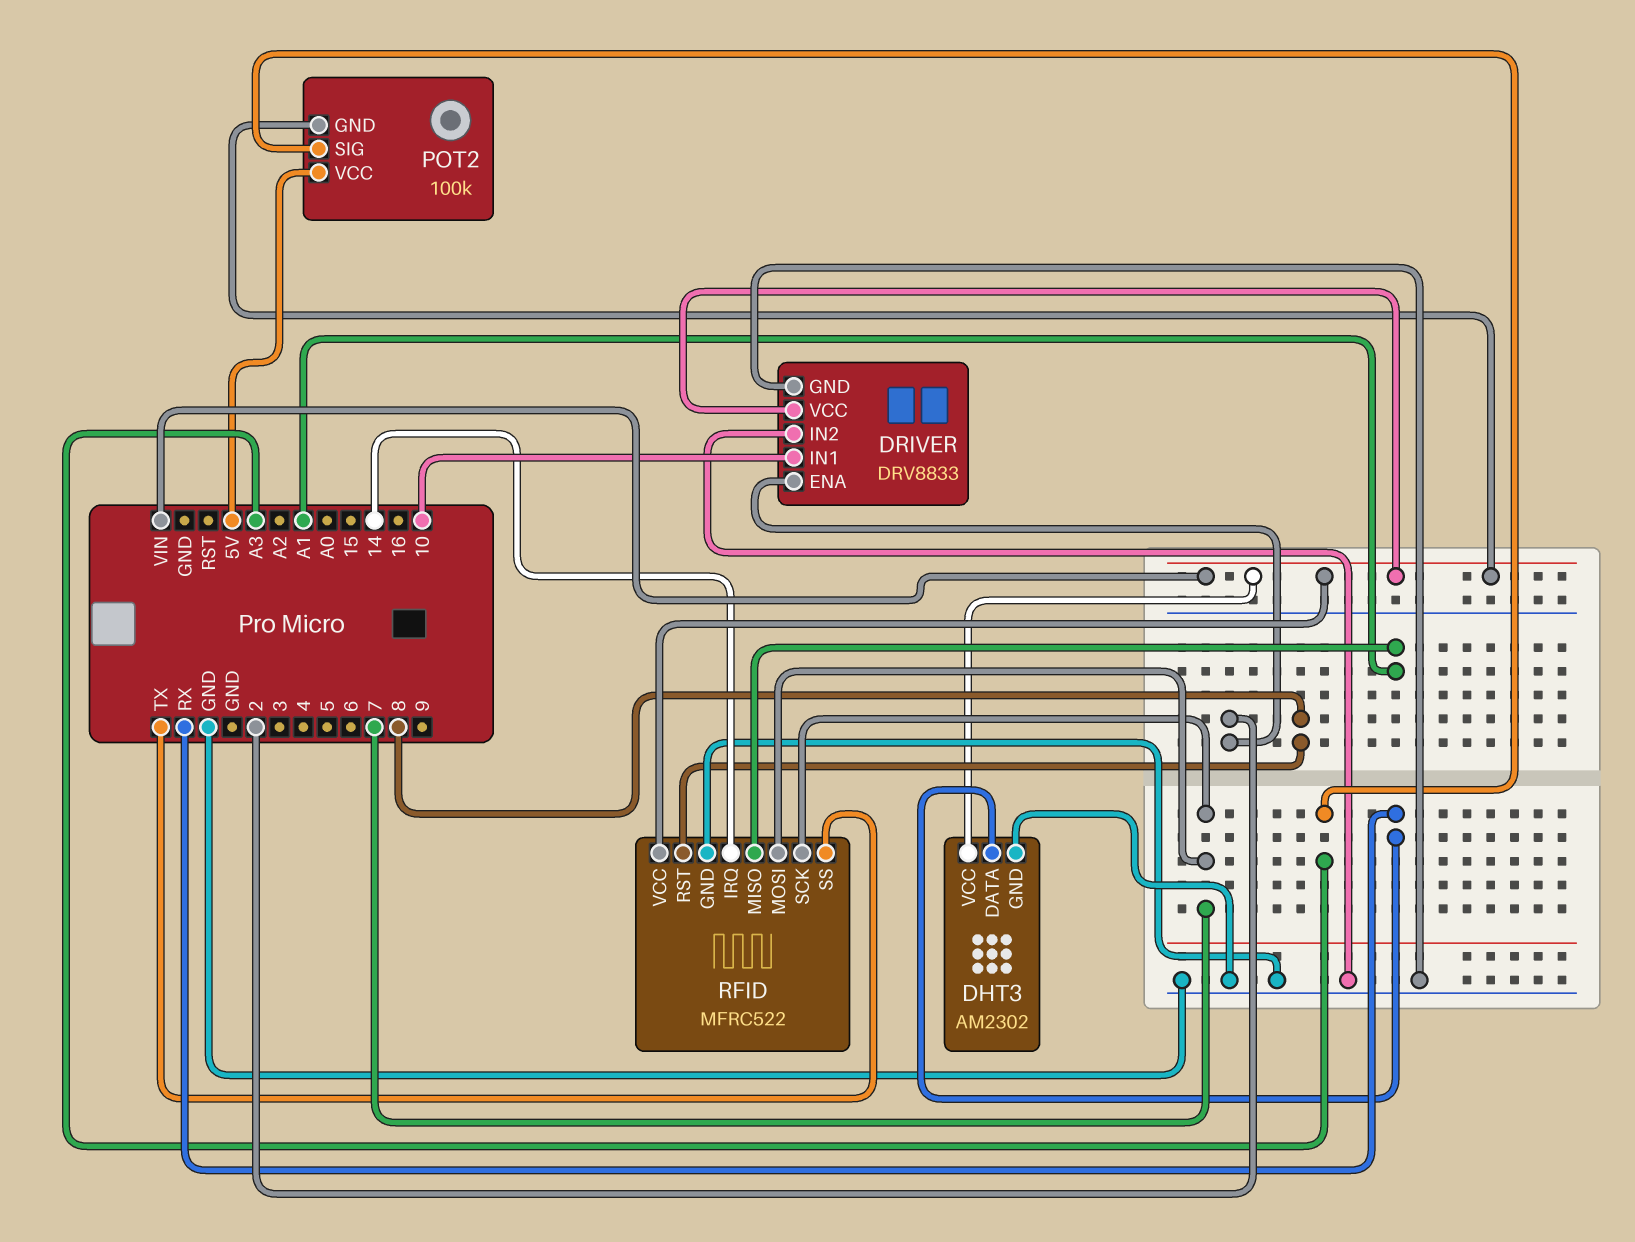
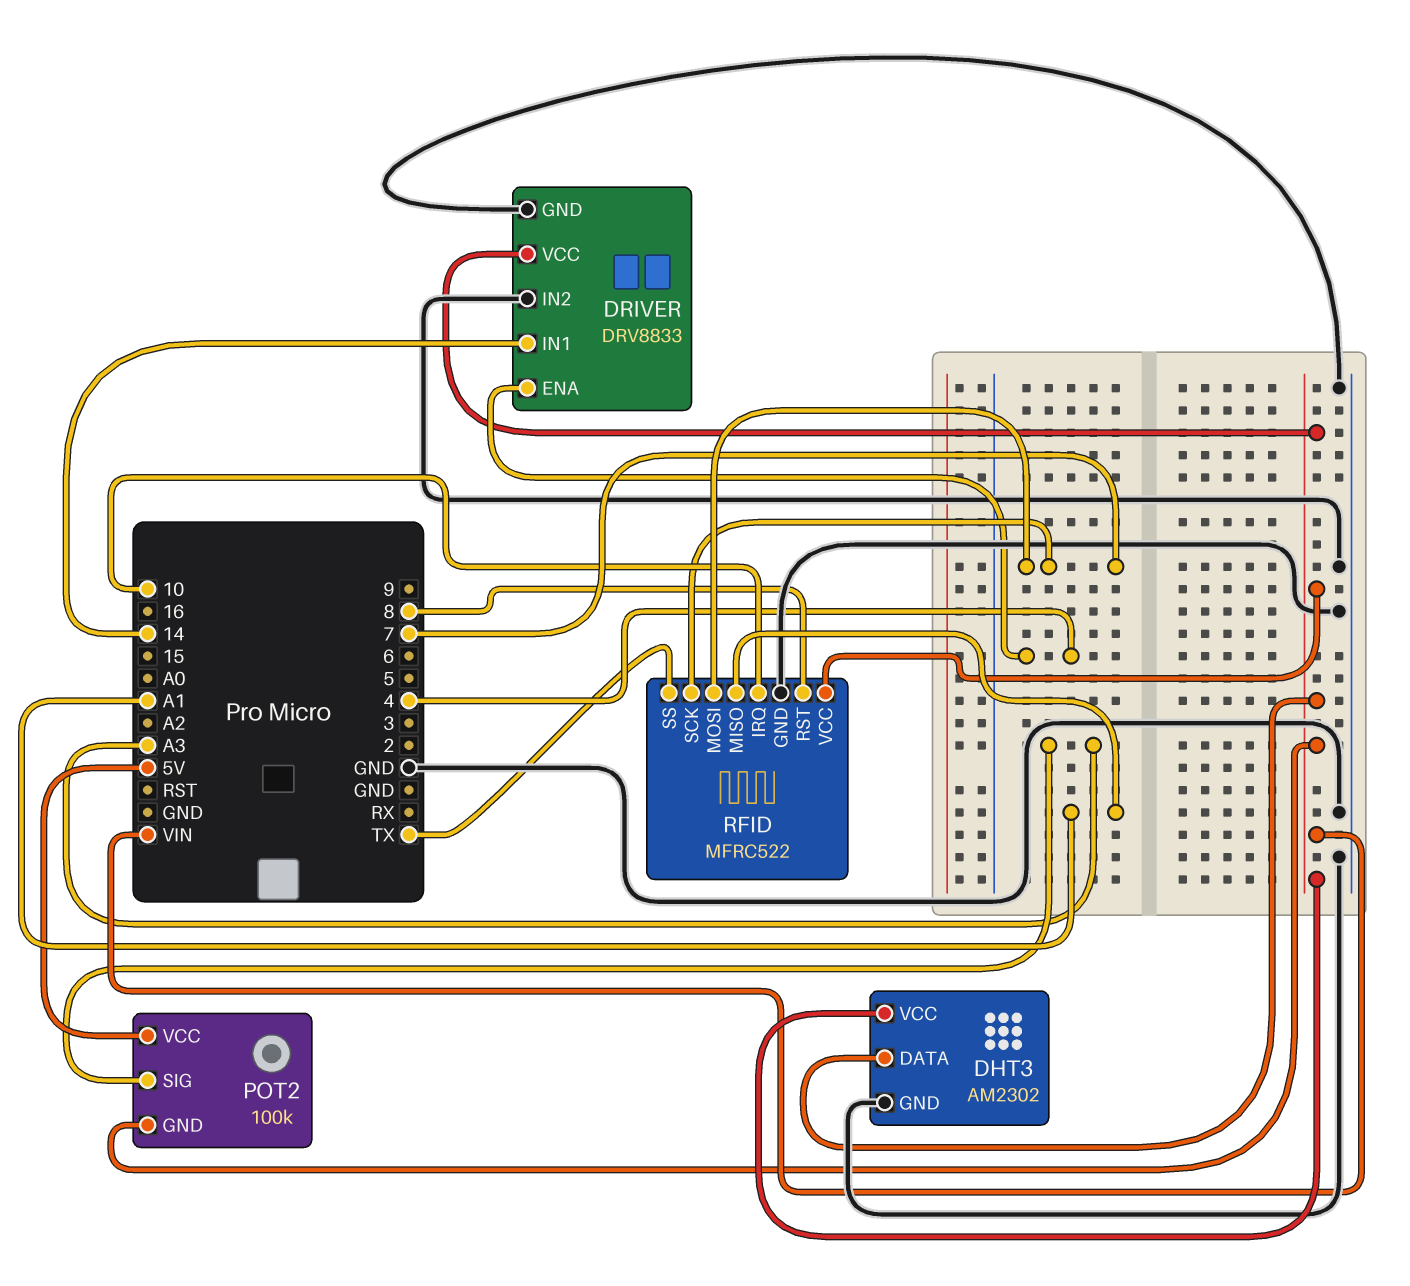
DHT3 pin DATA: RX -> VIN
DRIVER pin ENA: 2 -> 4
DRIVER pin IN1: 10 -> 14
RFID pin IRQ: 14 -> 10

